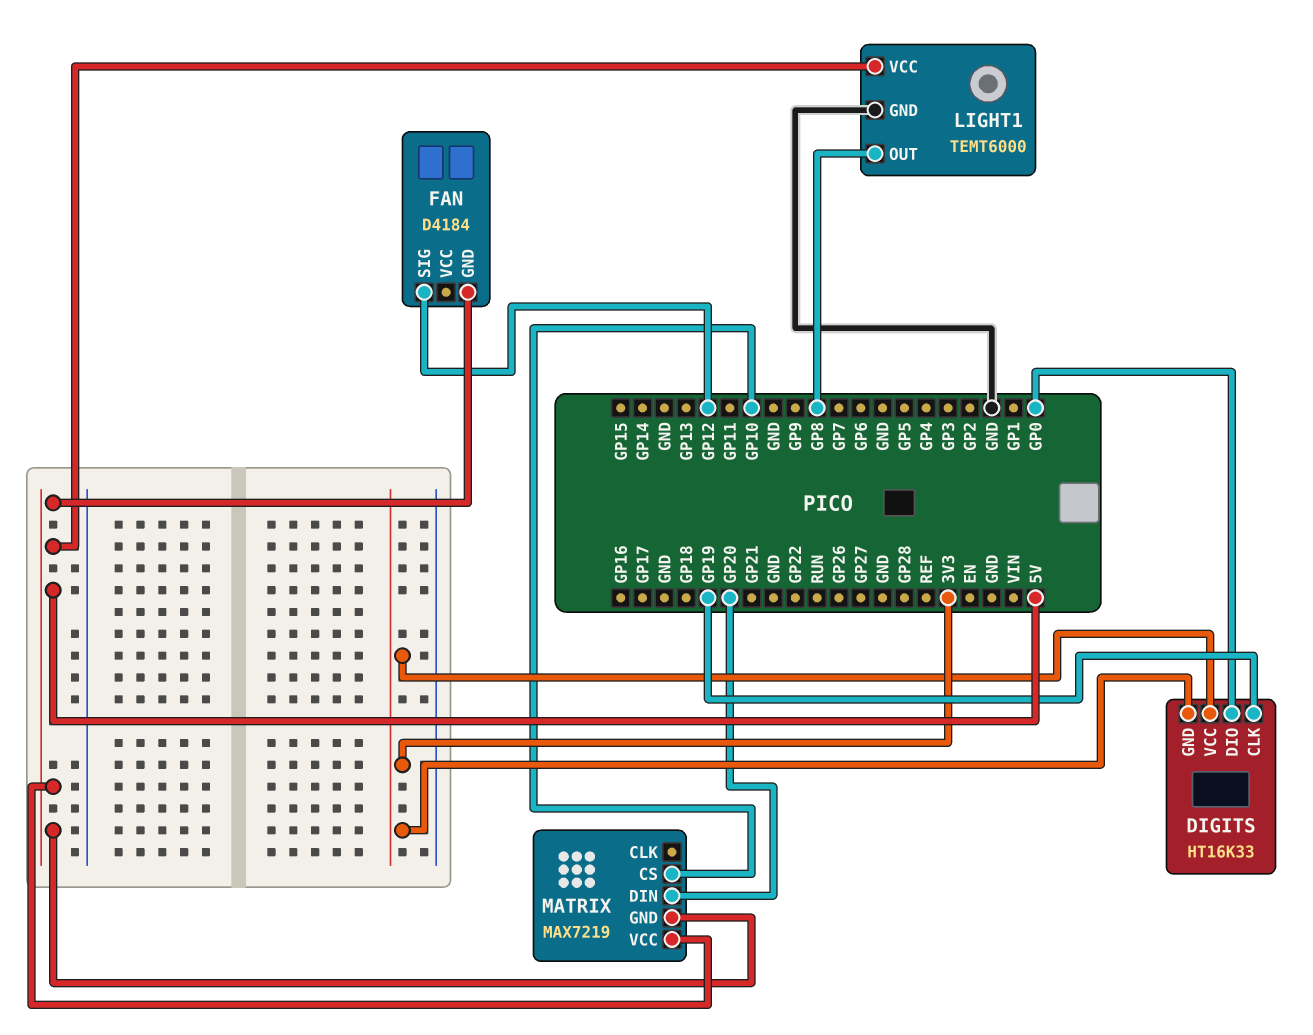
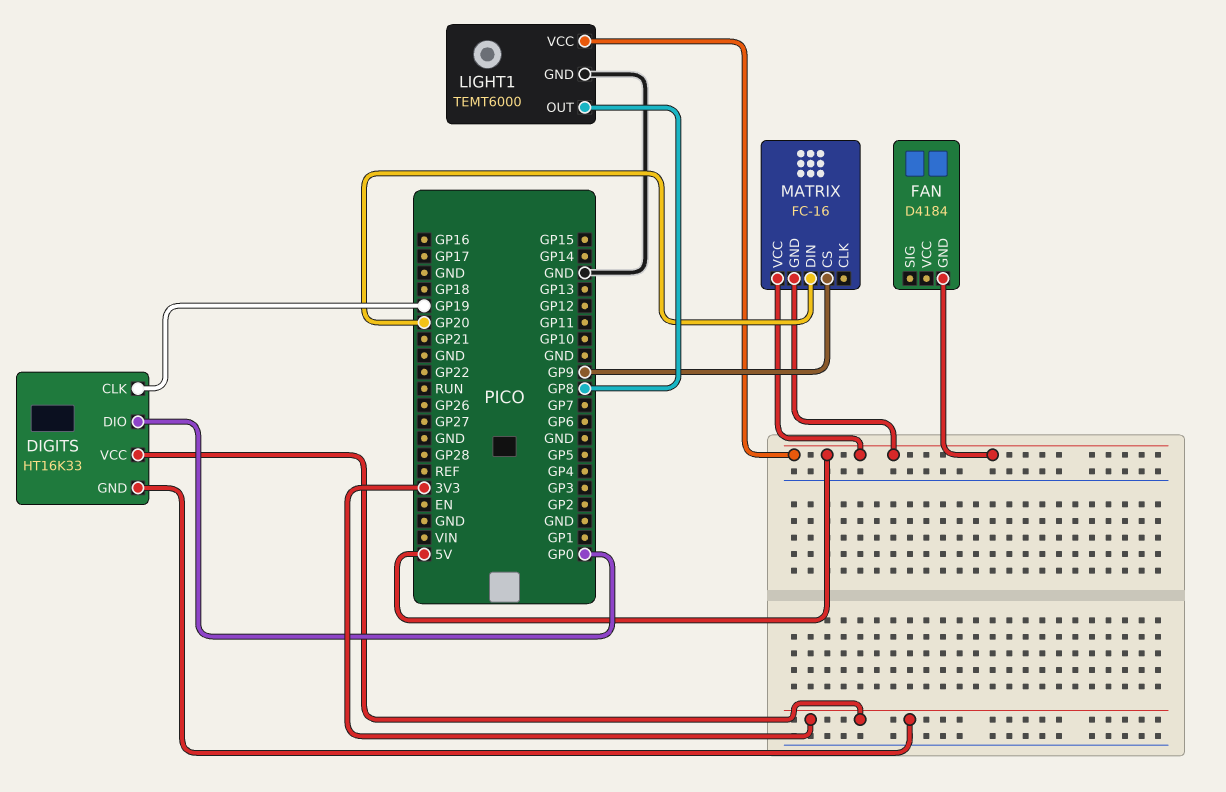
FAN pin SIG: GP12 -> none
MATRIX: MAX7219 -> FC-16
MATRIX pin CS: GP10 -> GP9

